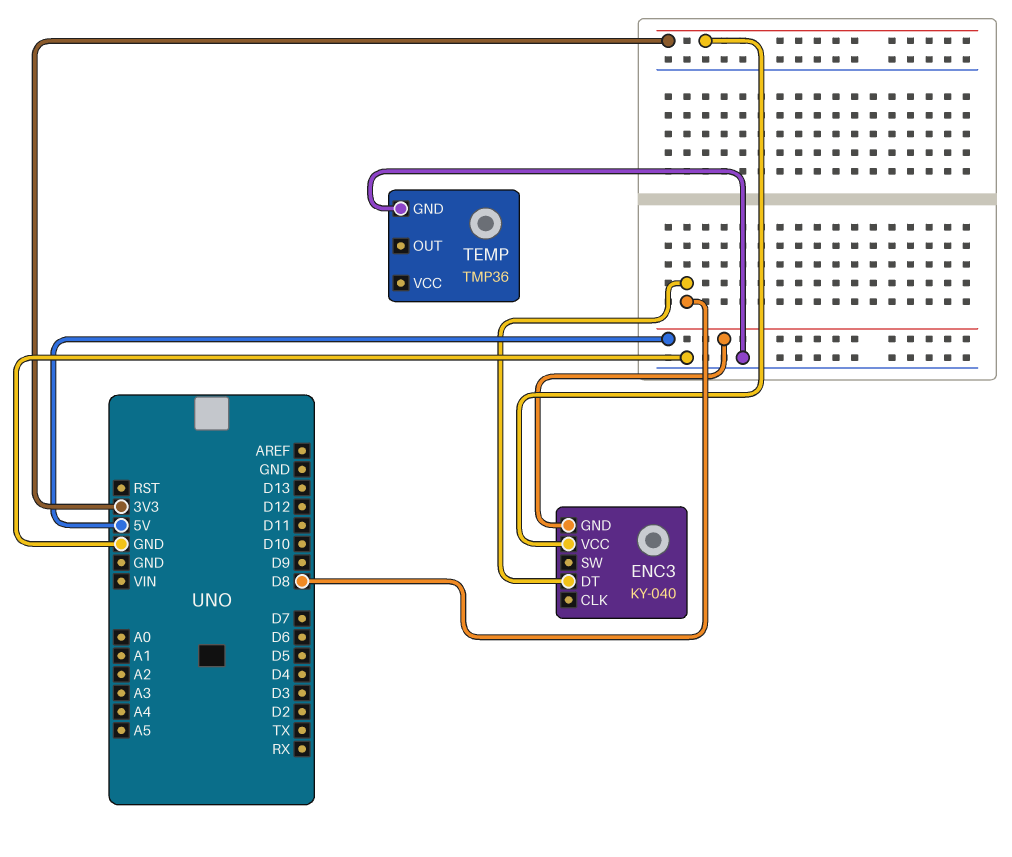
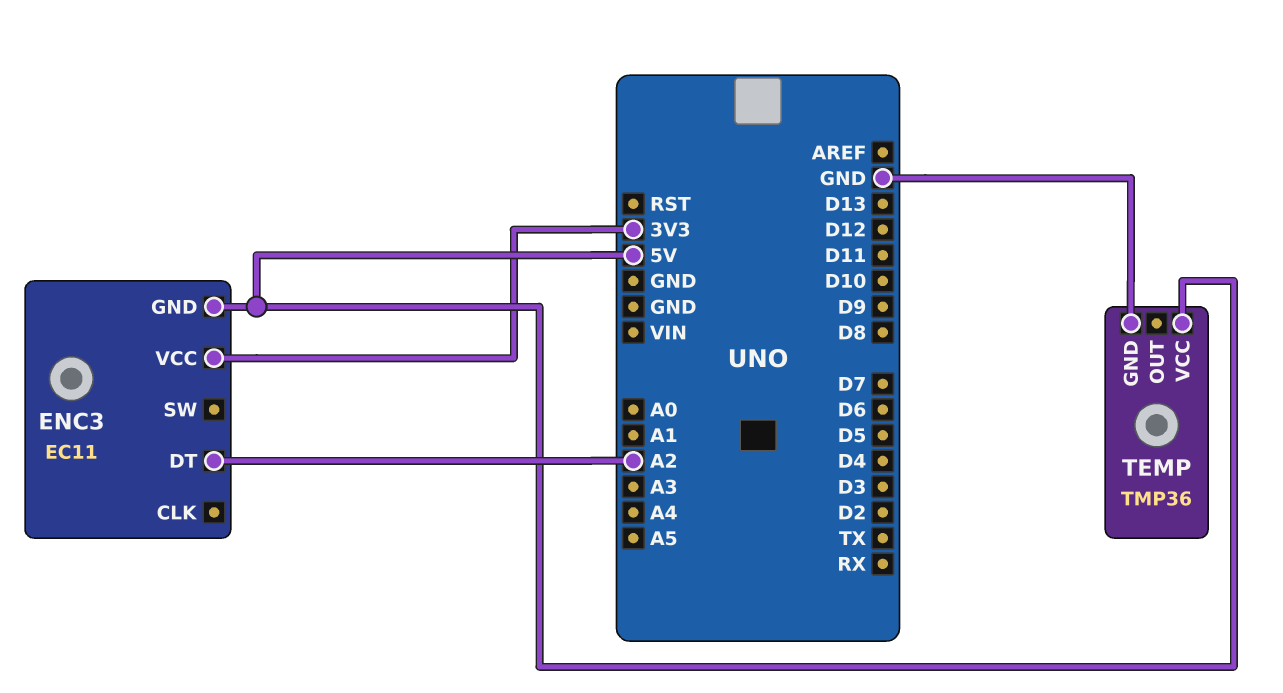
ENC3: KY-040 -> EC11
ENC3 pin DT: D8 -> A2
TEMP pin VCC: none -> 5V

